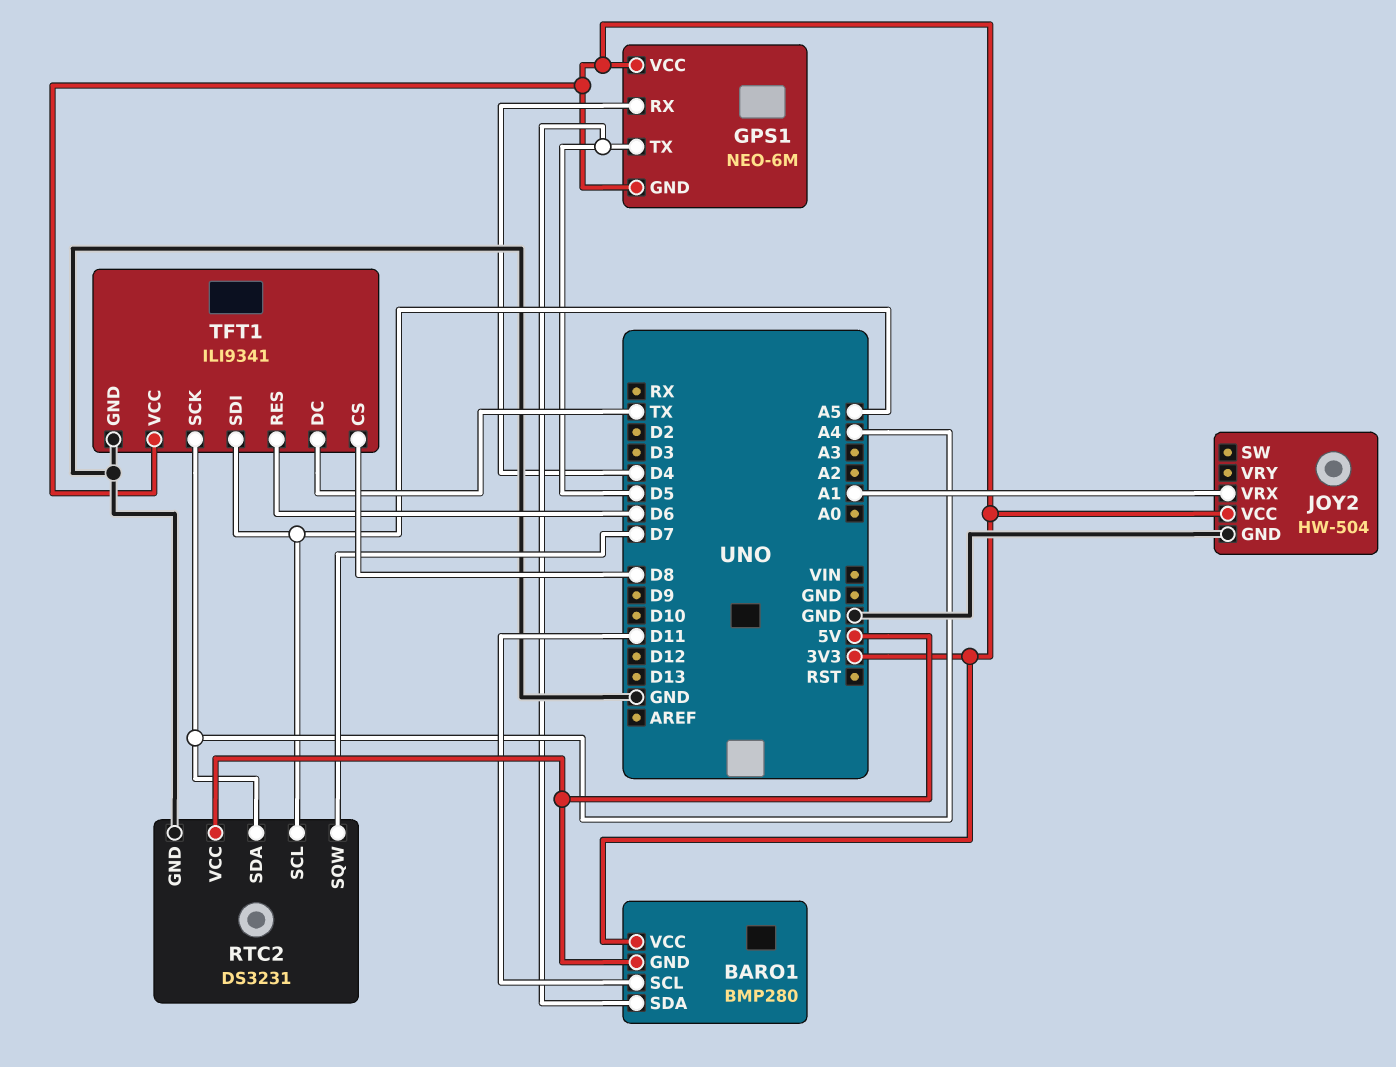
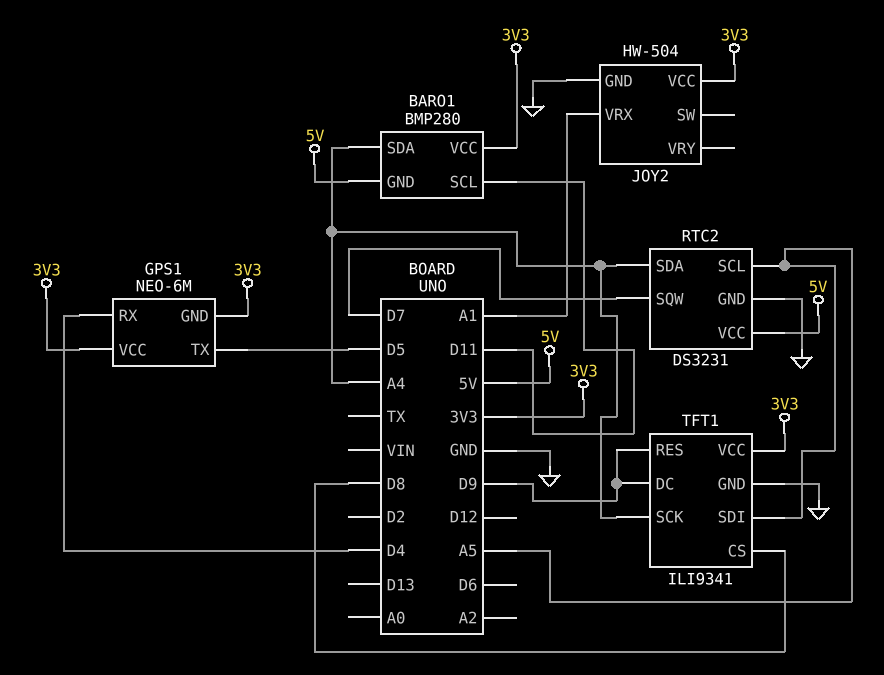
BARO1 pin SDA: D5 -> A4
TFT1 pin DC: TX -> D9
TFT1 pin RES: D6 -> D9

